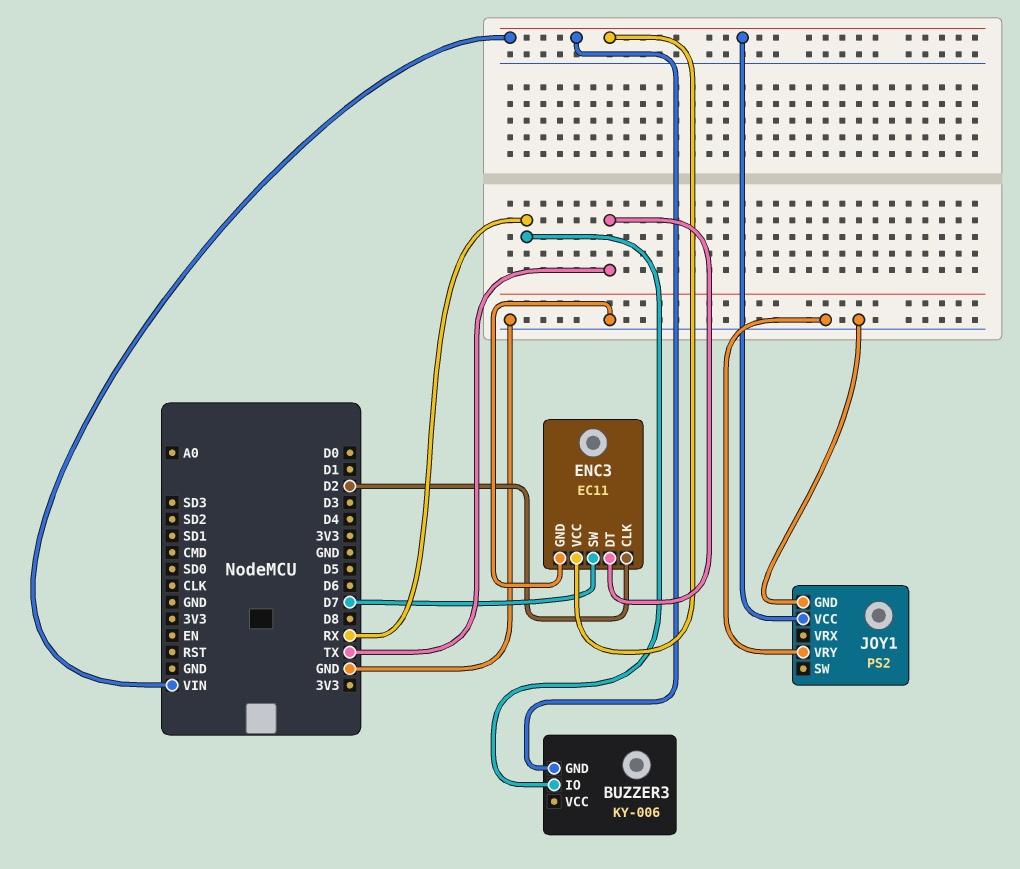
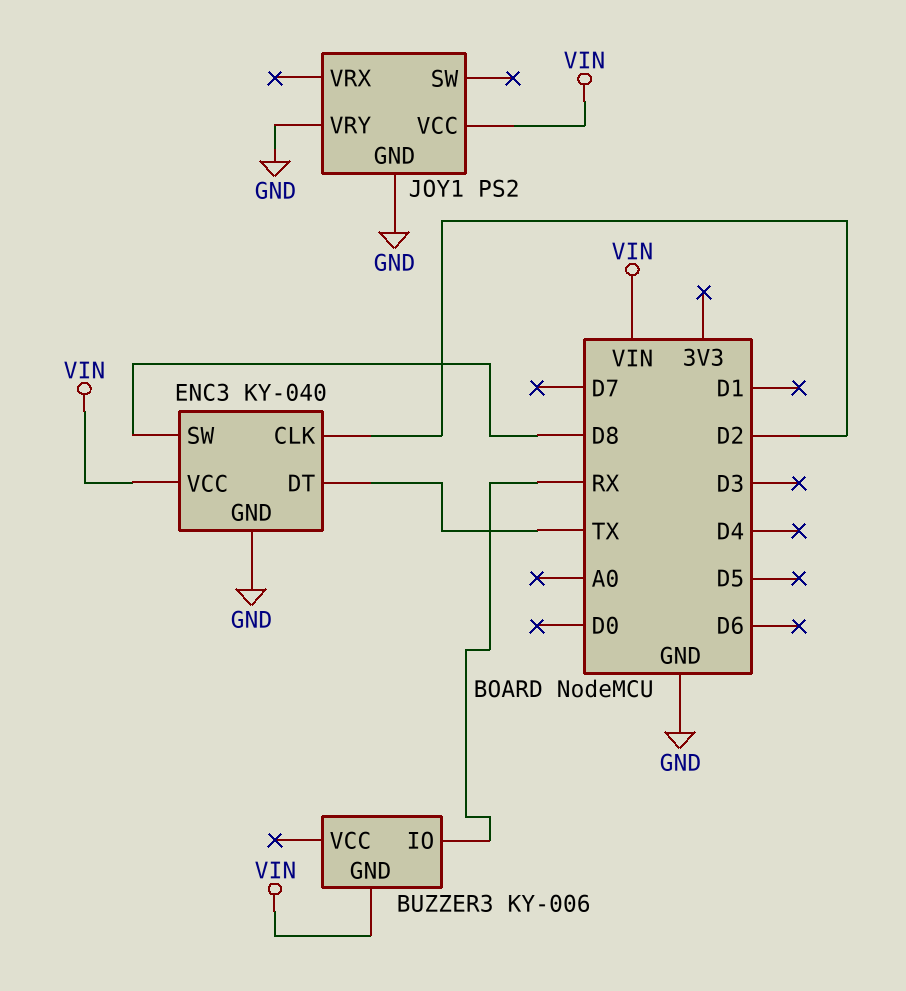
ENC3: EC11 -> KY-040
ENC3 pin SW: D7 -> D8

